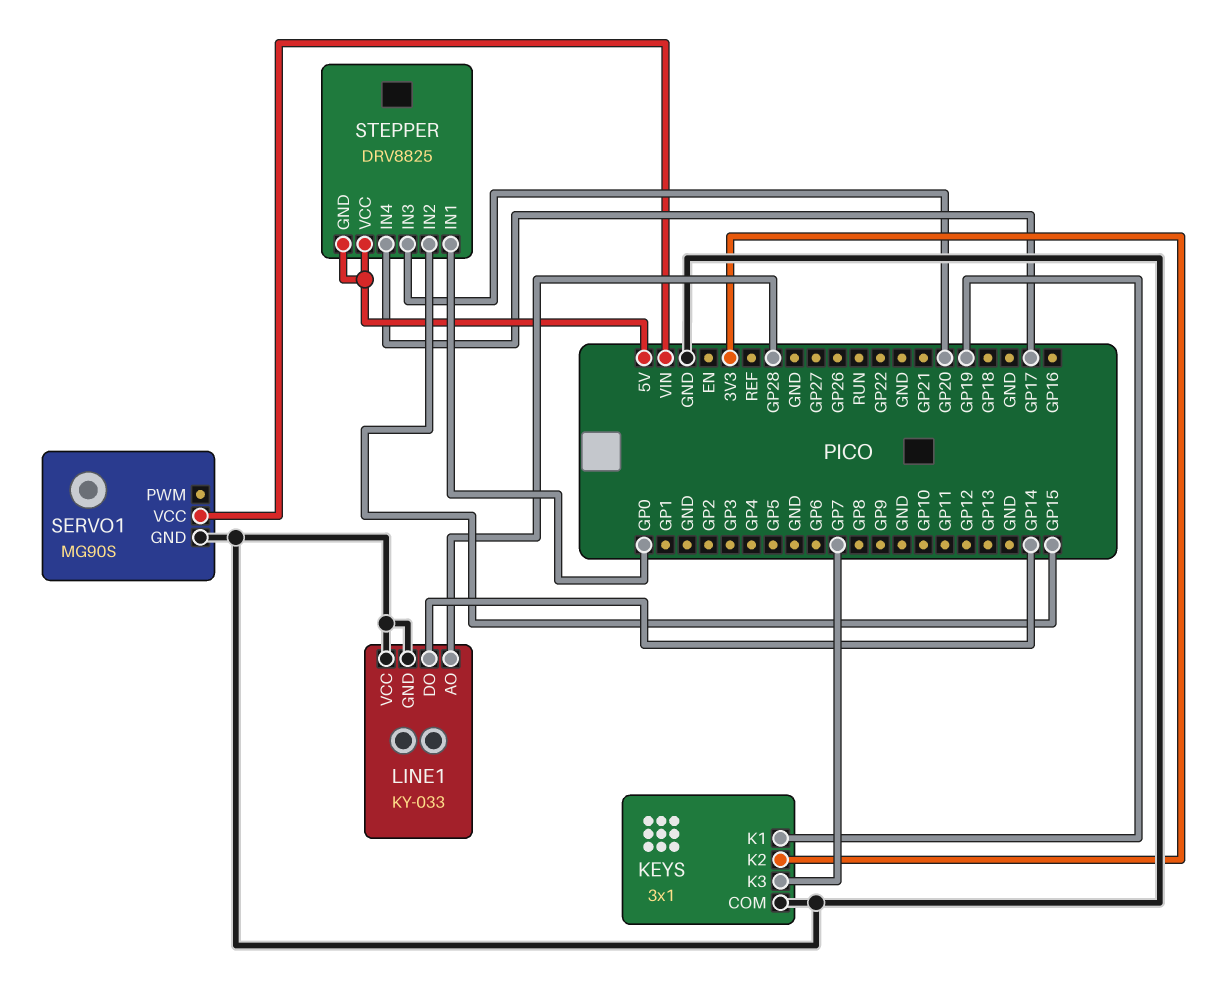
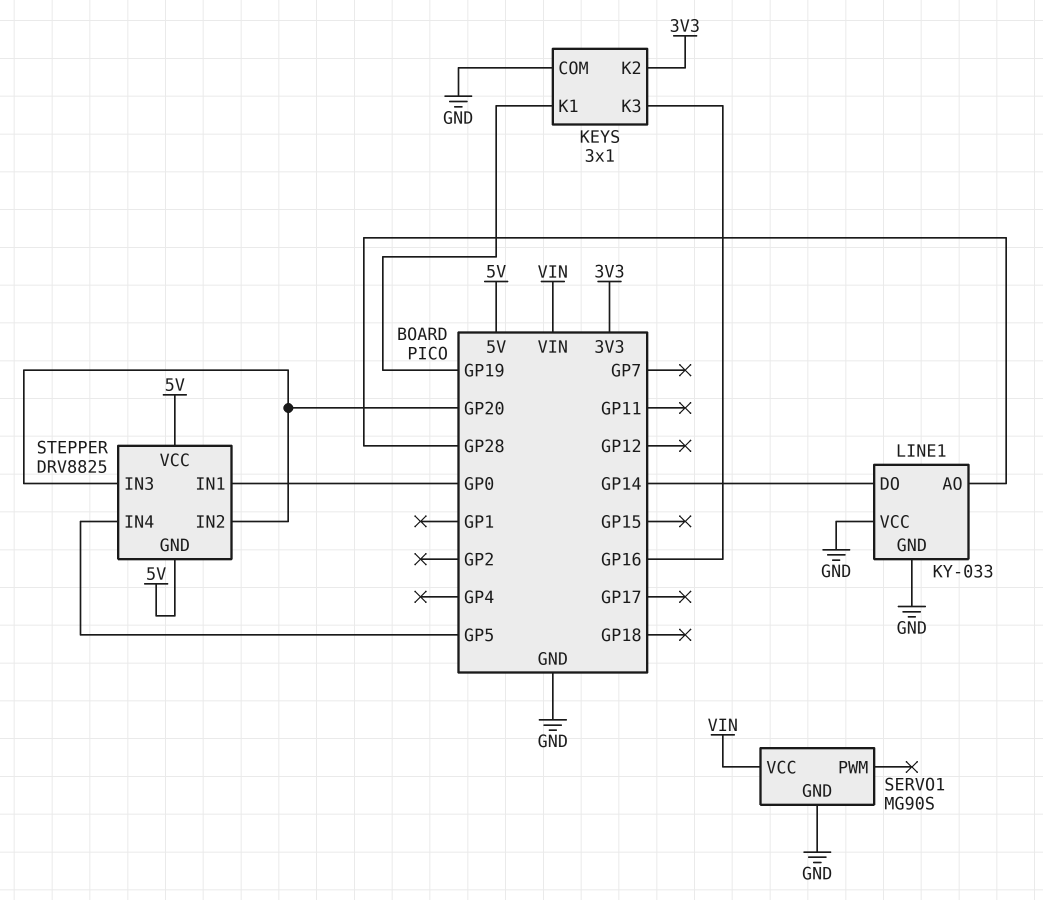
KEYS pin K3: GP7 -> GP16
STEPPER pin IN2: GP15 -> GP20
STEPPER pin IN4: GP17 -> GP5

